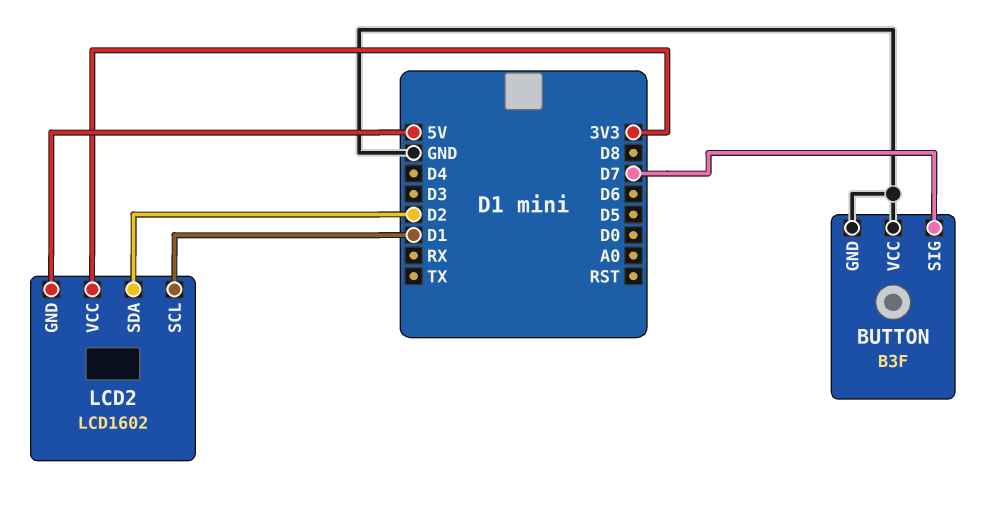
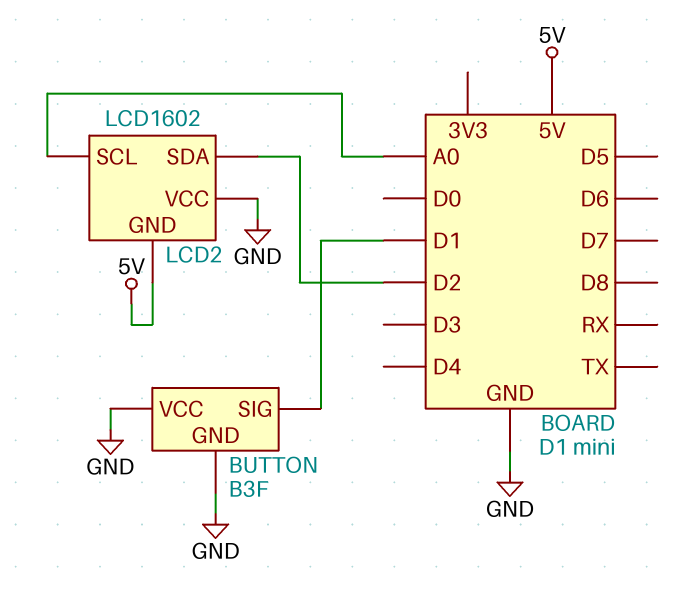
BUTTON pin SIG: D7 -> D1
LCD2 pin SCL: D1 -> A0
LCD2 pin VCC: 3V3 -> GND

